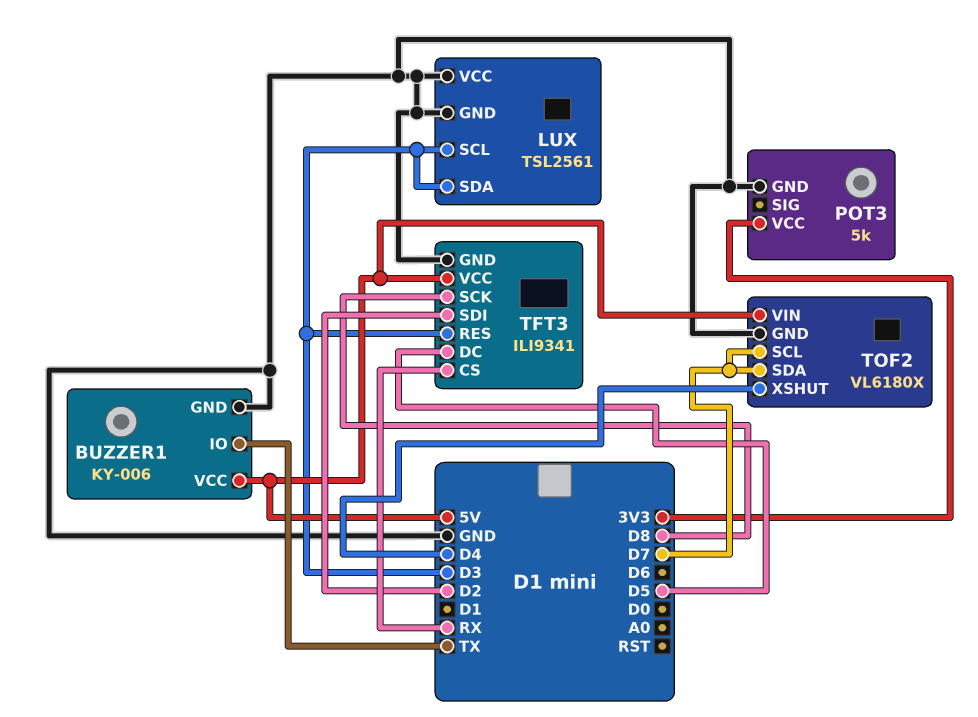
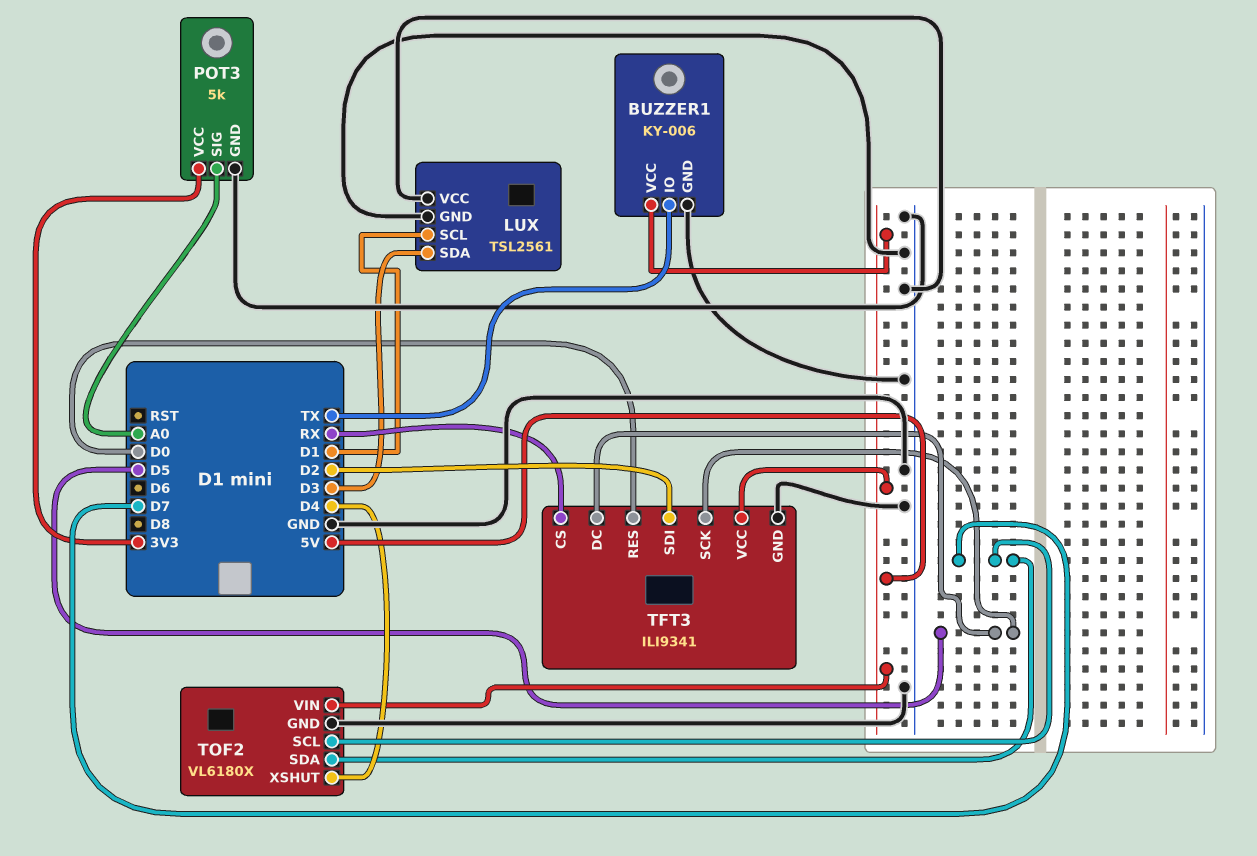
LUX pin SCL: D3 -> D1
POT3 pin SIG: none -> A0
TFT3 pin RES: D3 -> D0
TFT3 pin SCK: D8 -> D5

